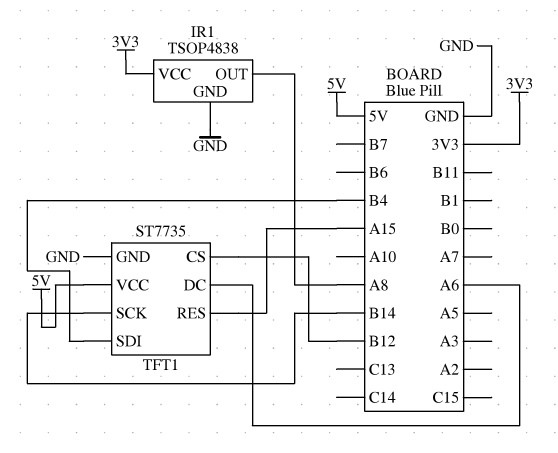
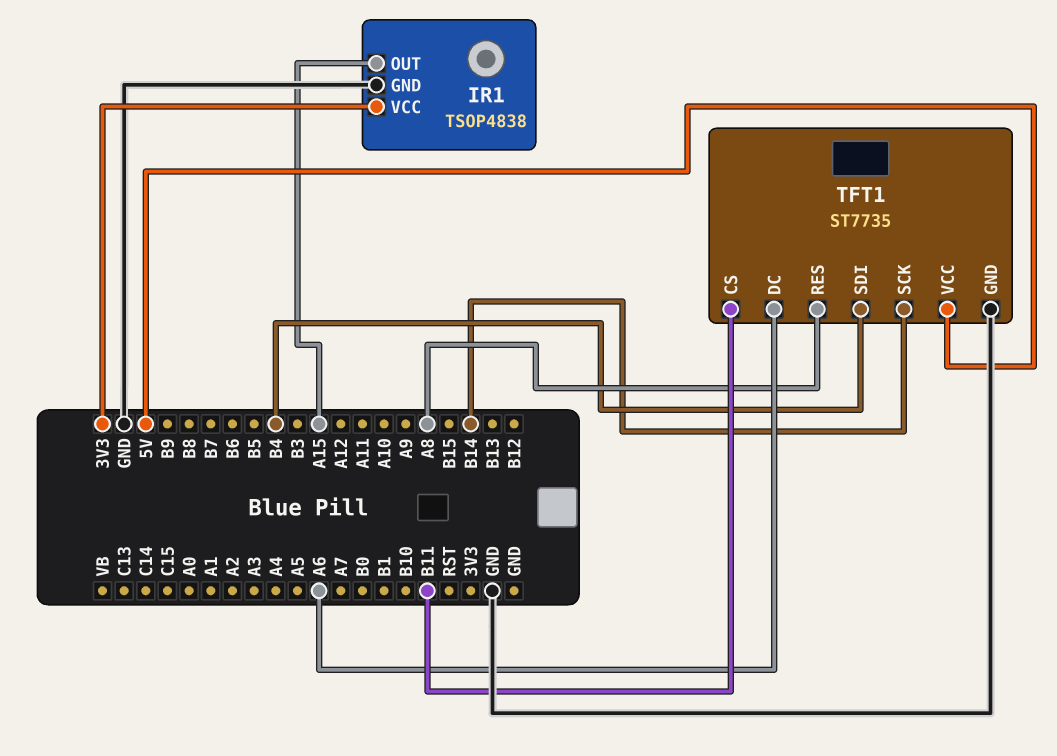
IR1 pin OUT: A8 -> A15
TFT1 pin CS: B12 -> B11
TFT1 pin RES: A15 -> A8

